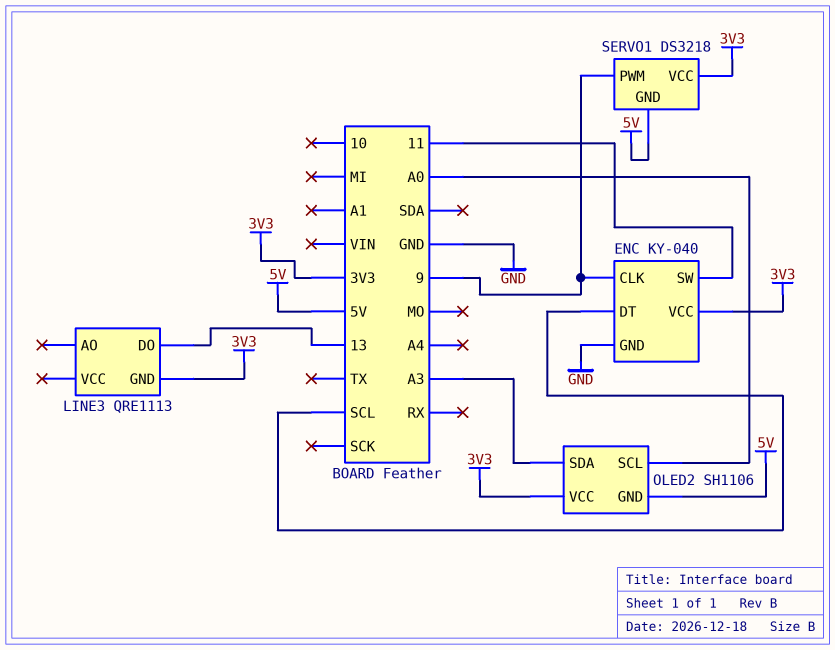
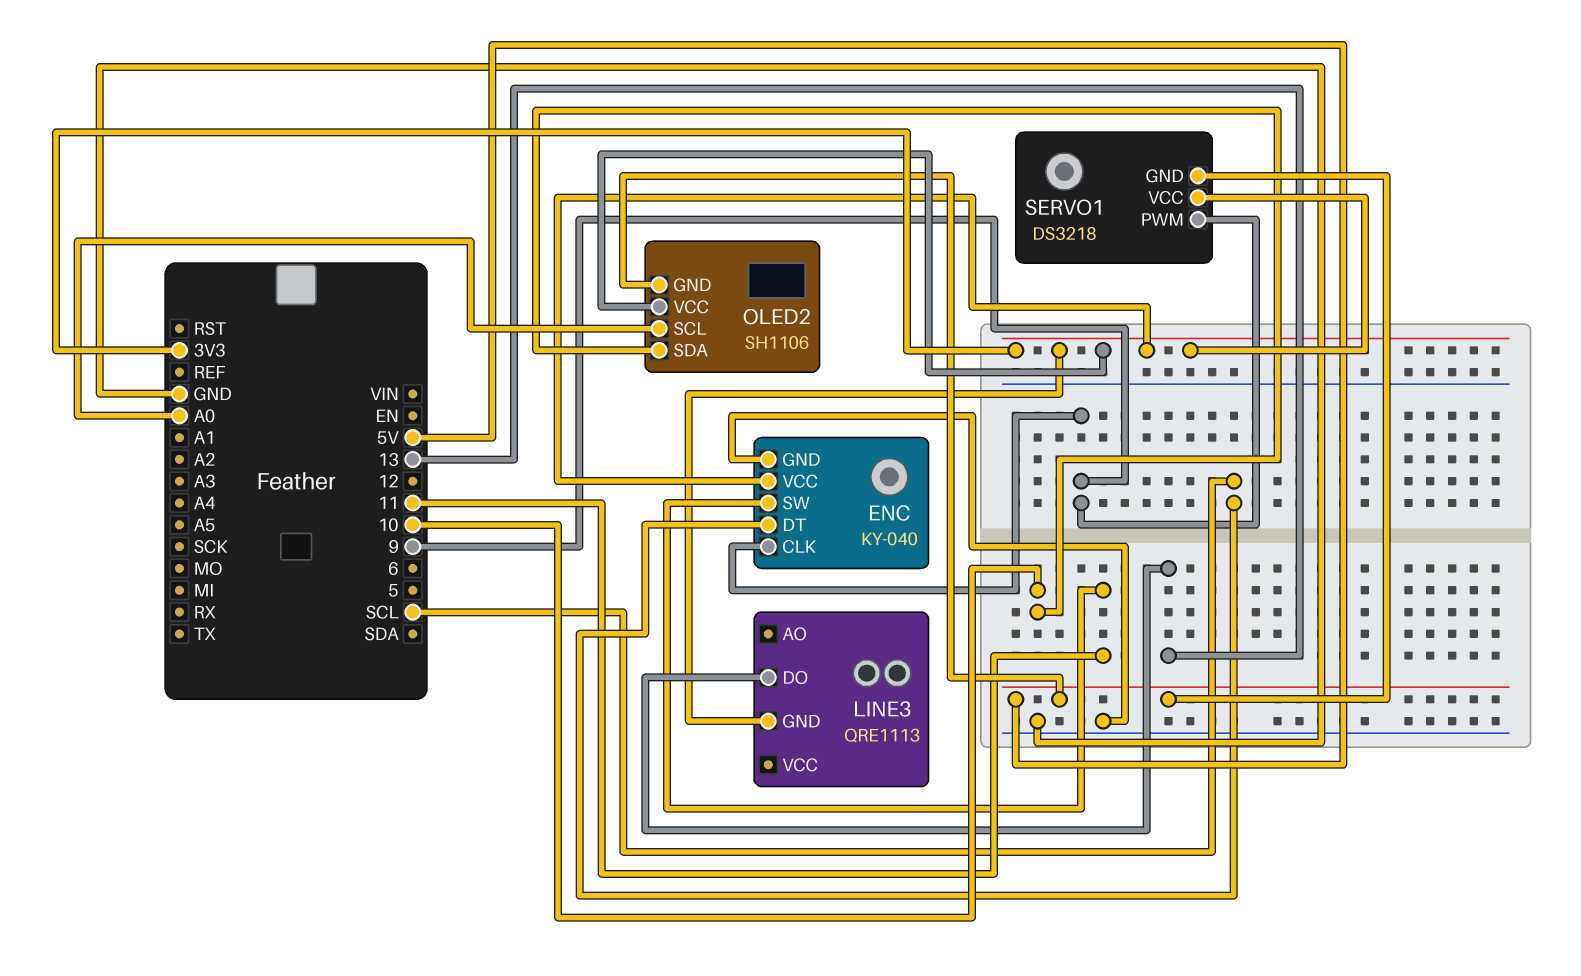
OLED2 pin SDA: A3 -> 10

